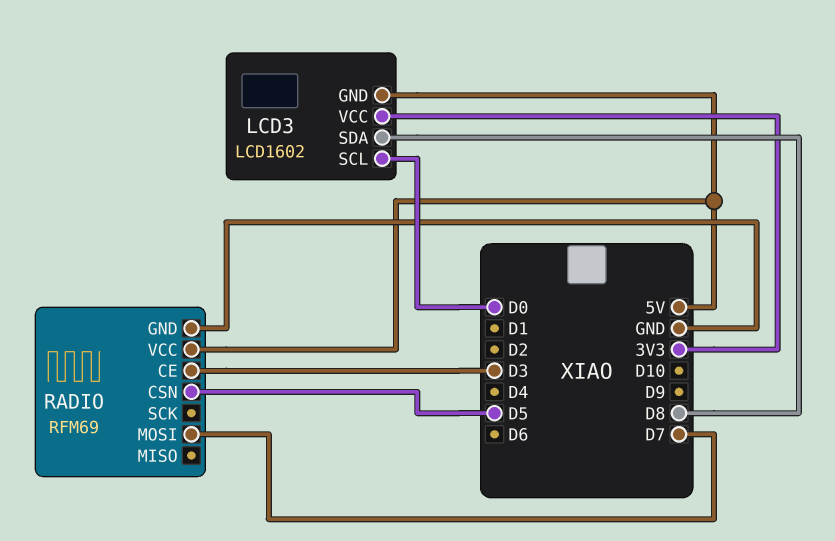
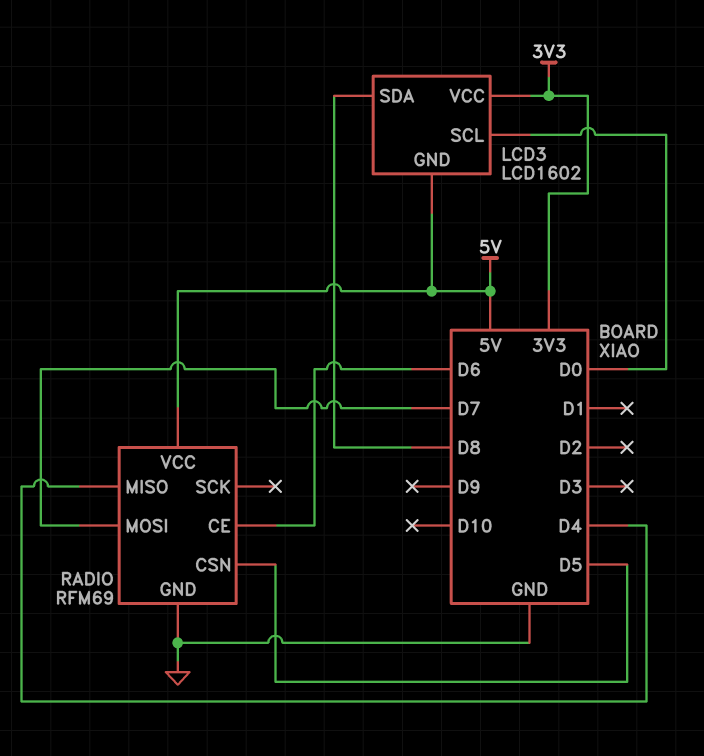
RADIO pin CE: D3 -> D6
RADIO pin MISO: none -> D4

